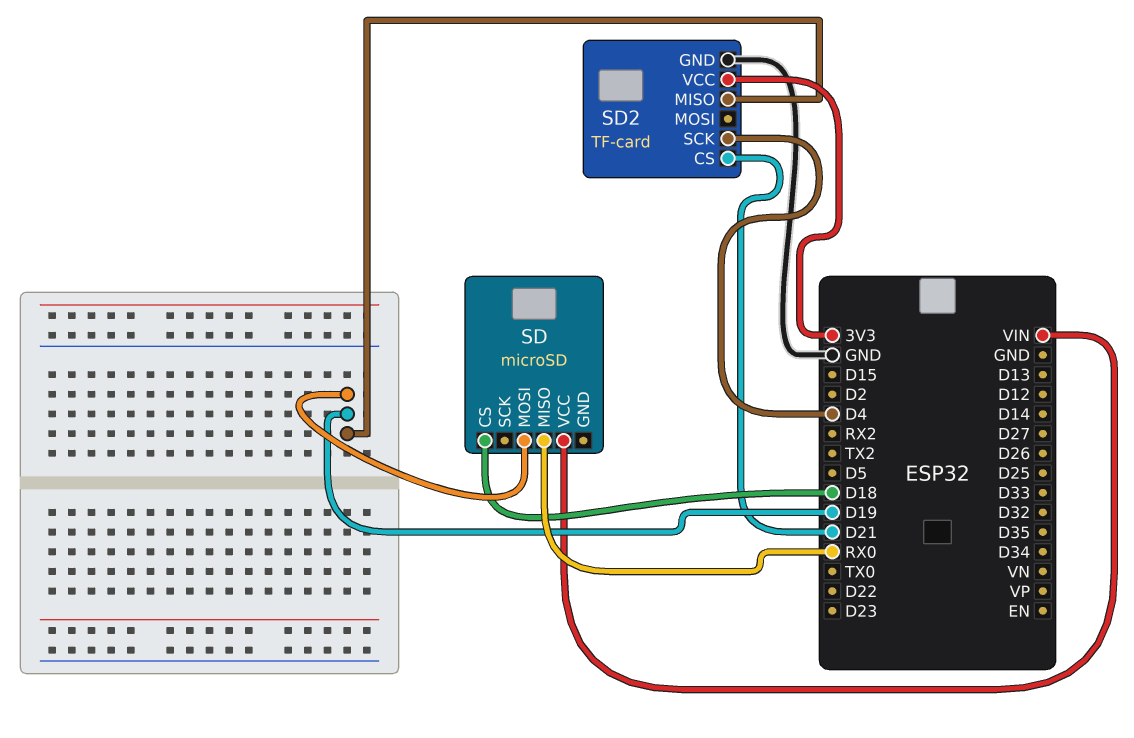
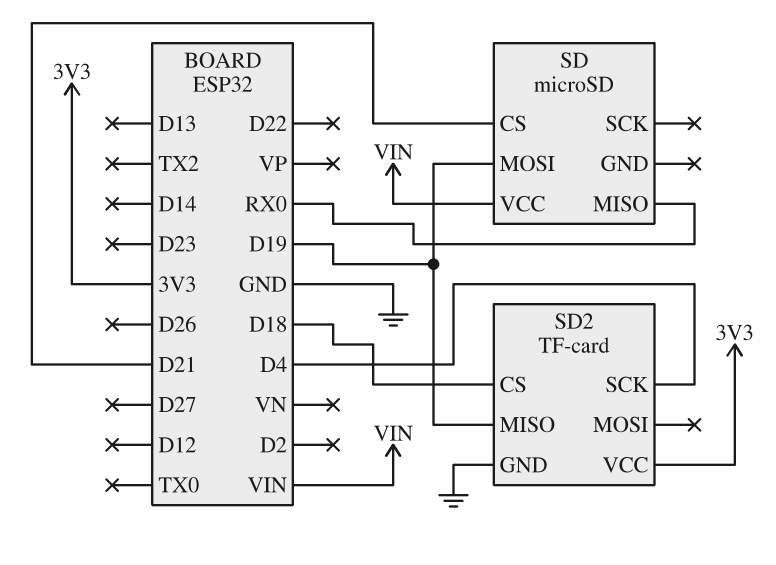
SD pin CS: D18 -> D21
SD2 pin CS: D21 -> D18

